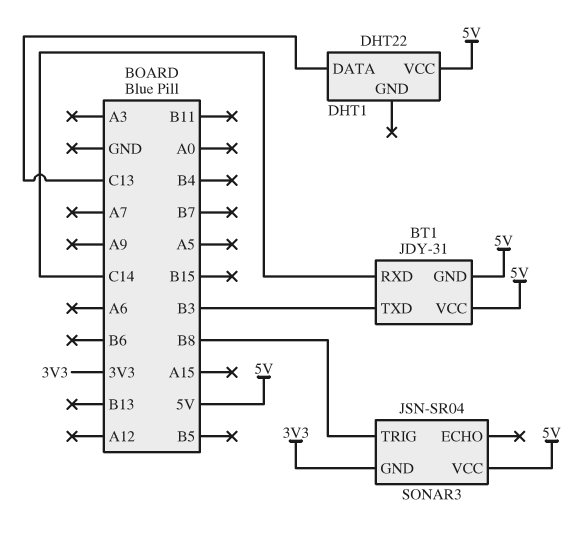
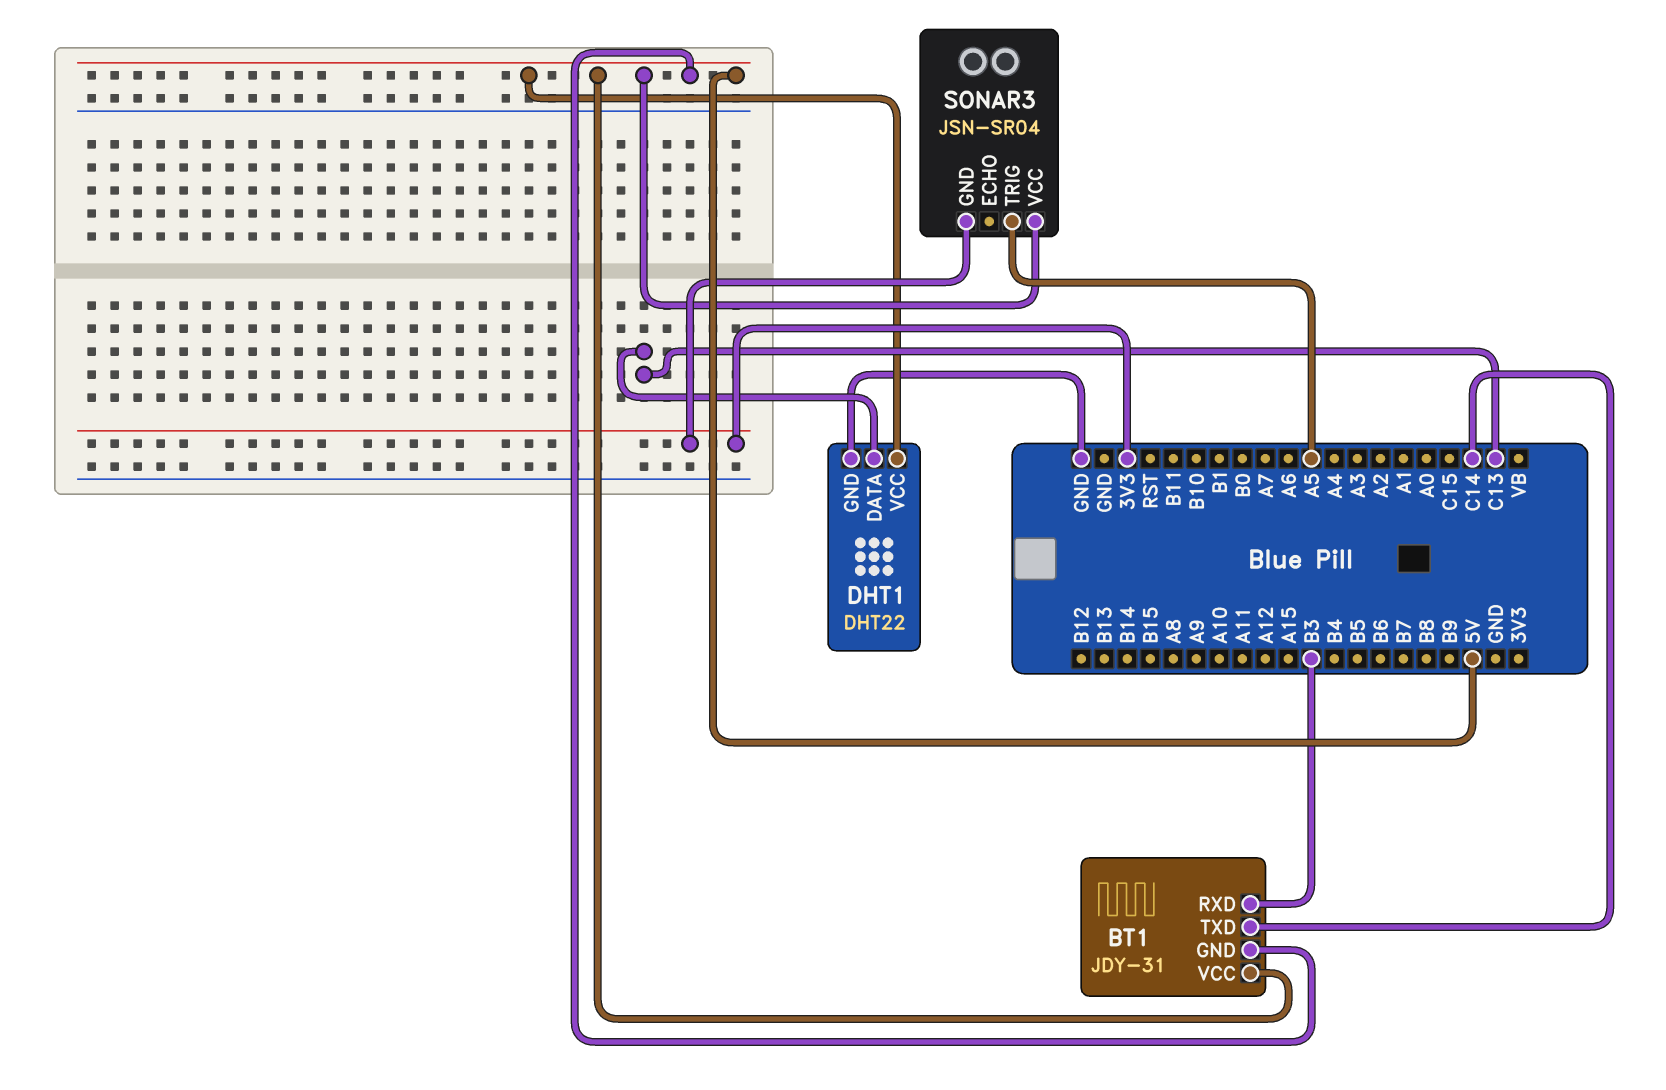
BT1 pin RXD: C14 -> B3
BT1 pin TXD: B3 -> C14
DHT1 pin GND: none -> GND
SONAR3 pin TRIG: B8 -> A5

